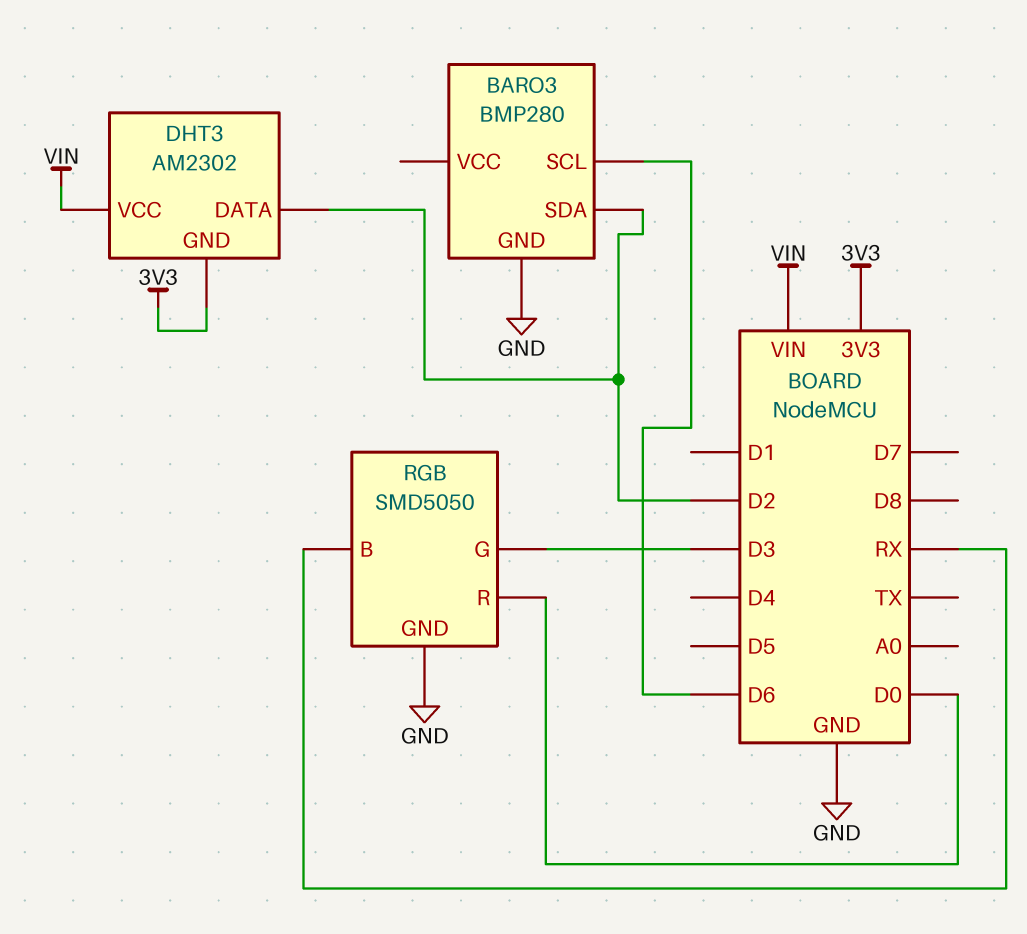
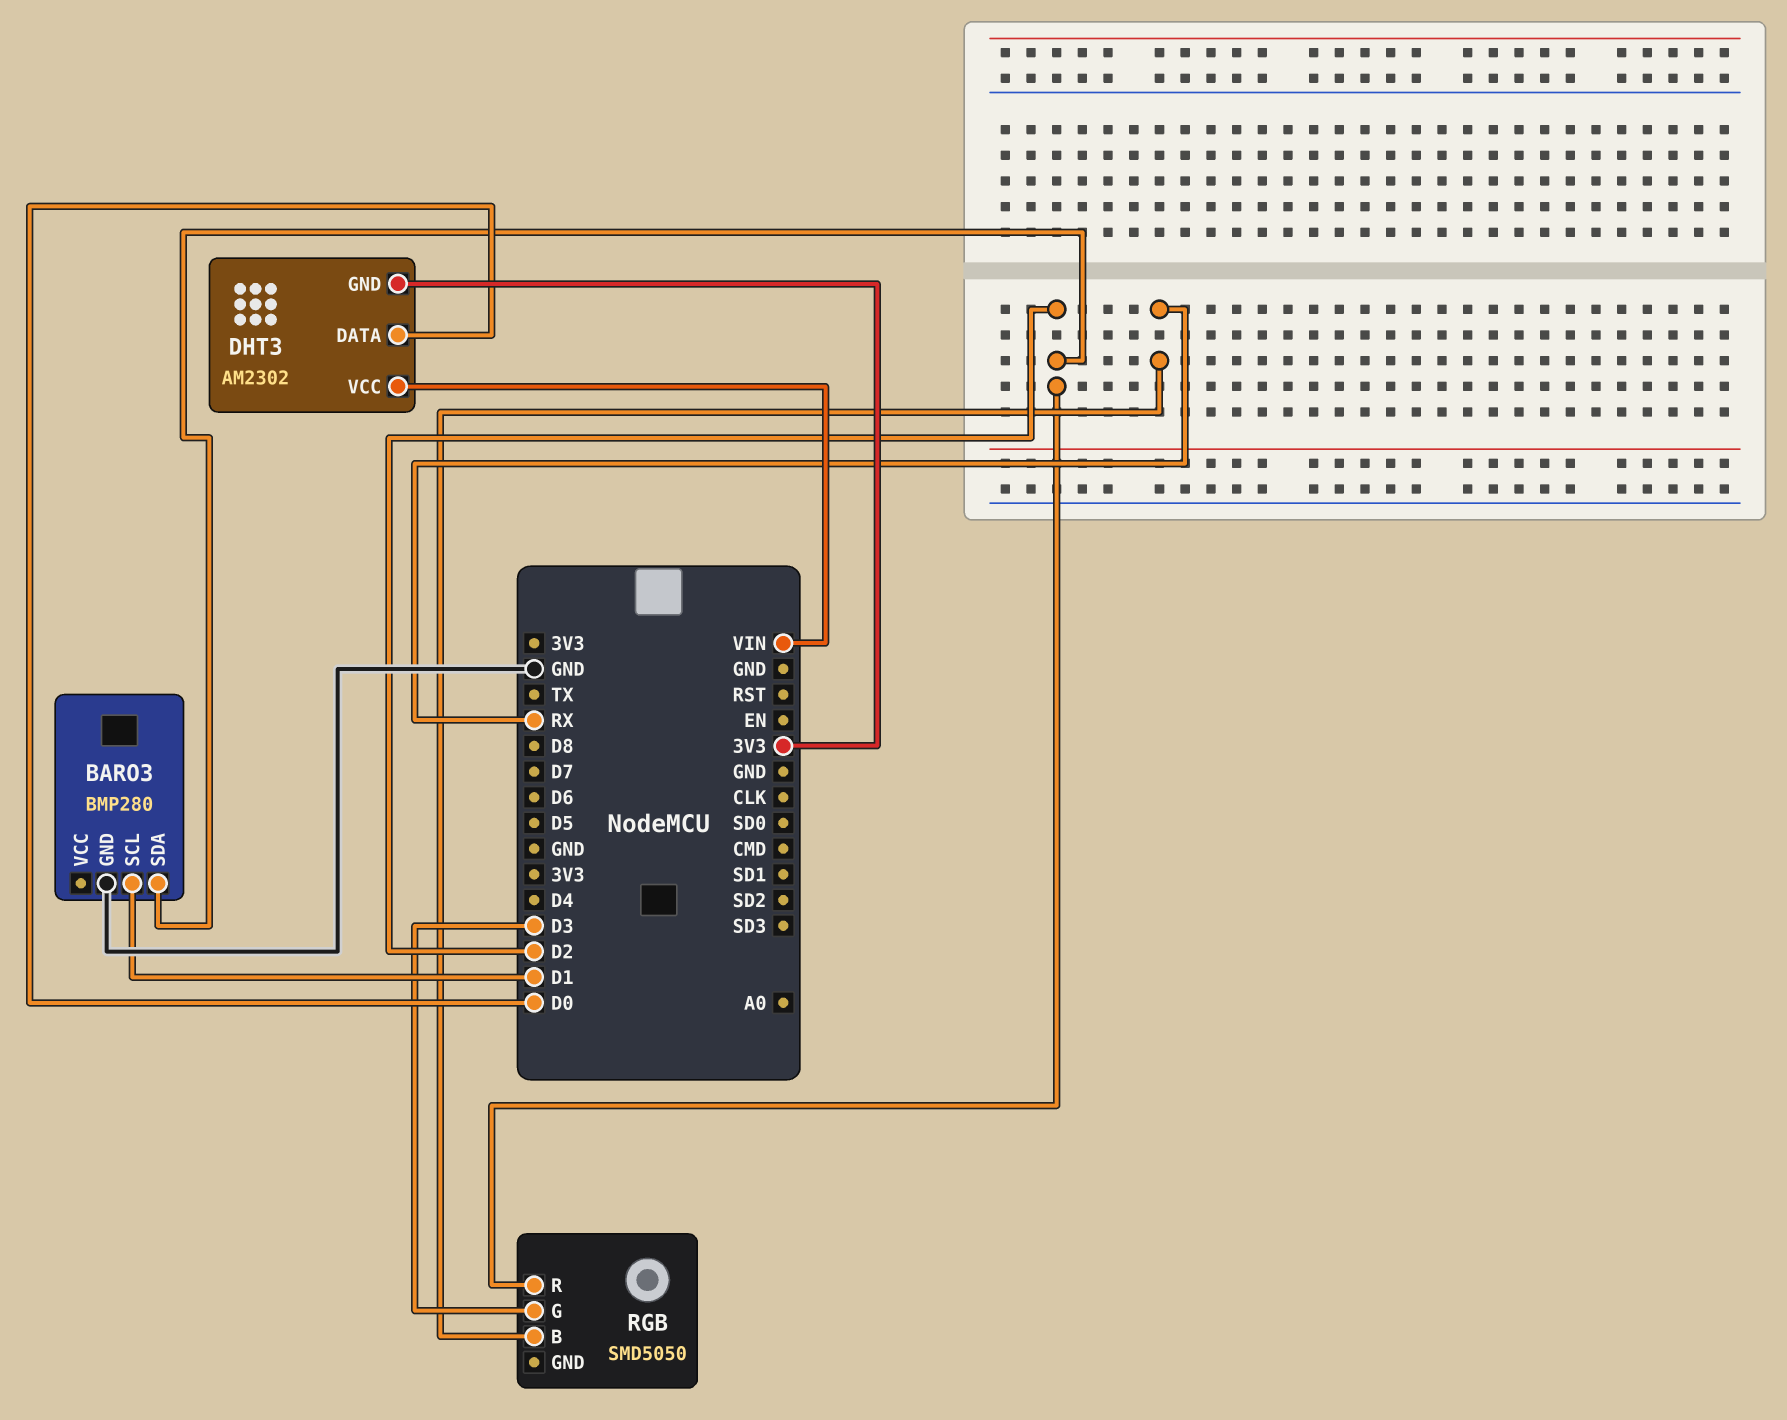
BARO3 pin SCL: D6 -> D1
DHT3 pin DATA: D2 -> D0
RGB pin GND: GND -> none
RGB pin R: D0 -> D2

